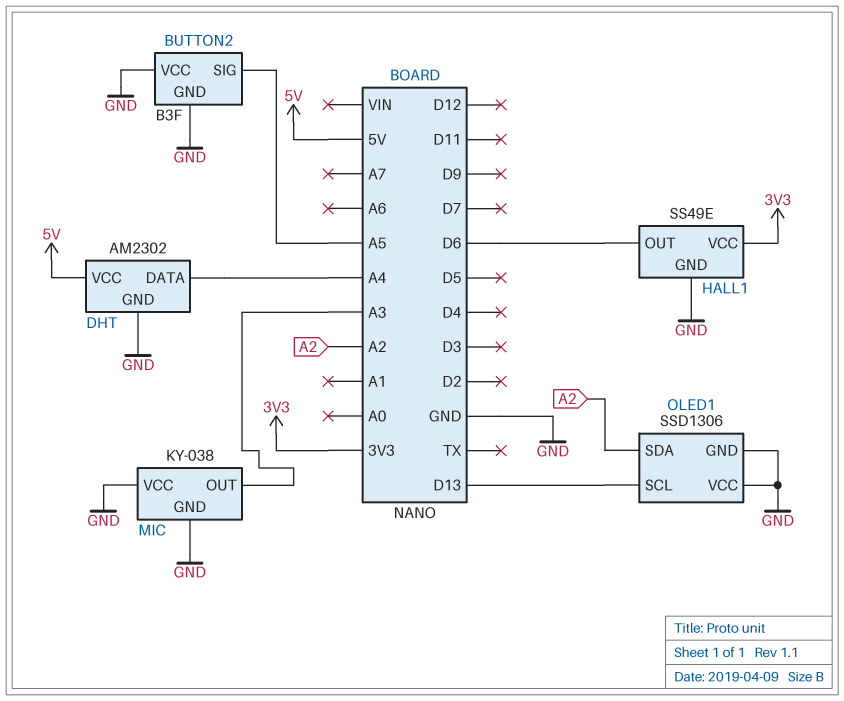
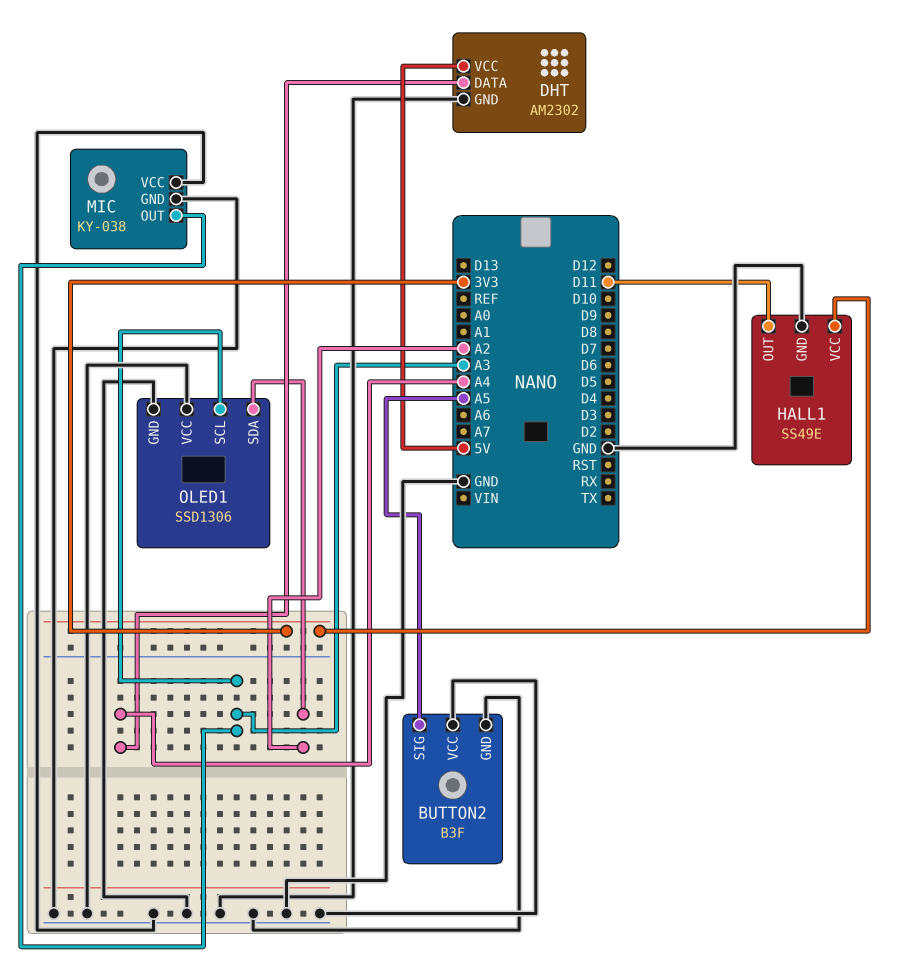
HALL1 pin OUT: D6 -> D11
OLED1 pin SCL: D13 -> A3

